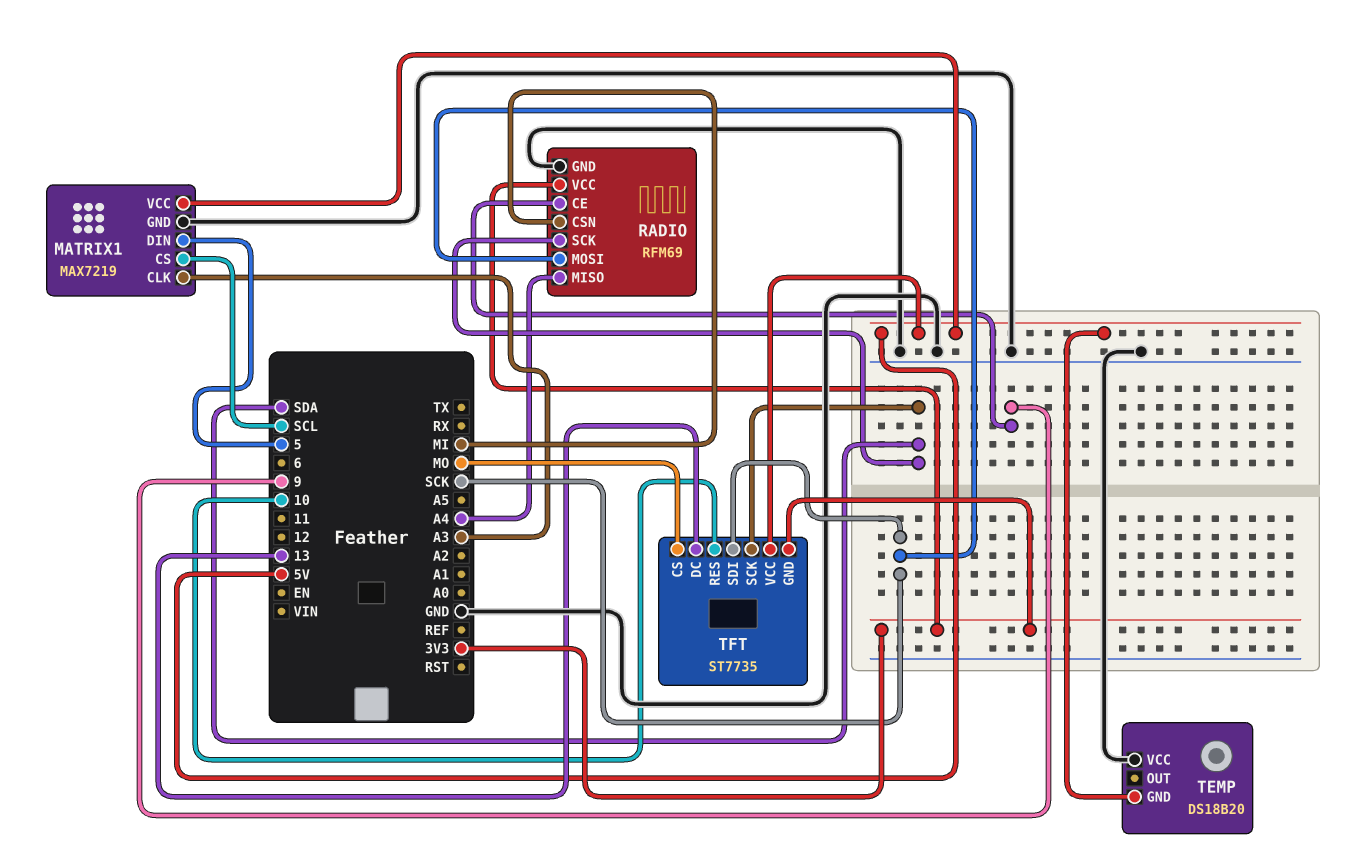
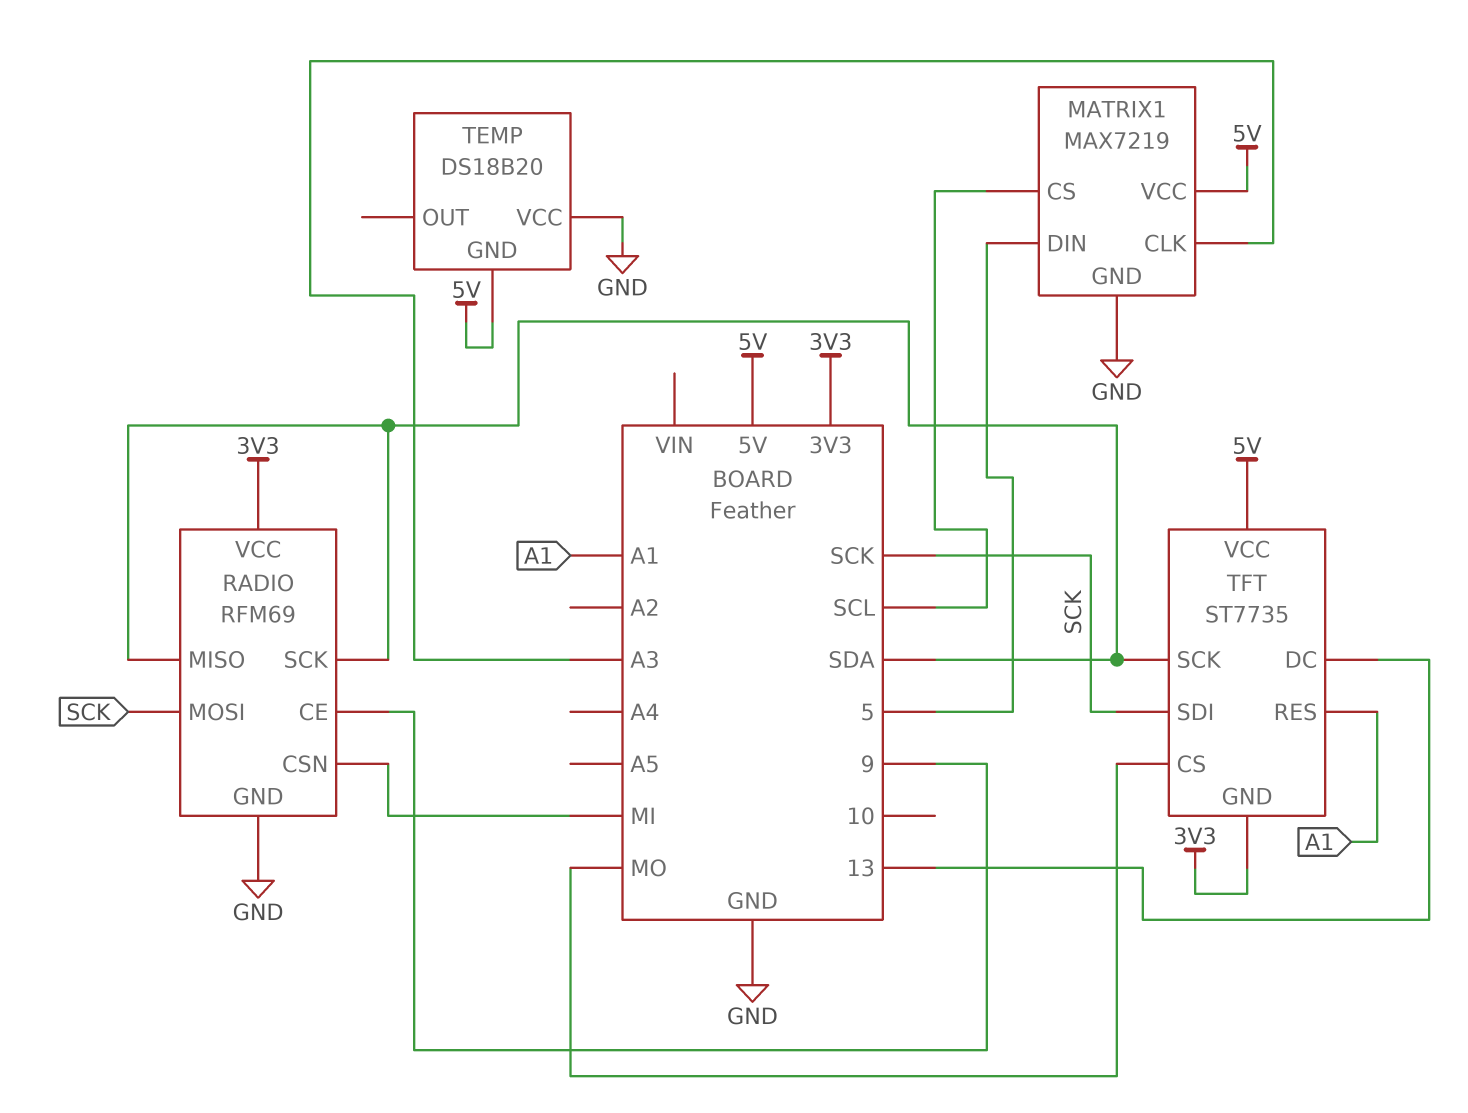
RADIO pin MISO: A4 -> SDA
TFT pin RES: 10 -> A1

